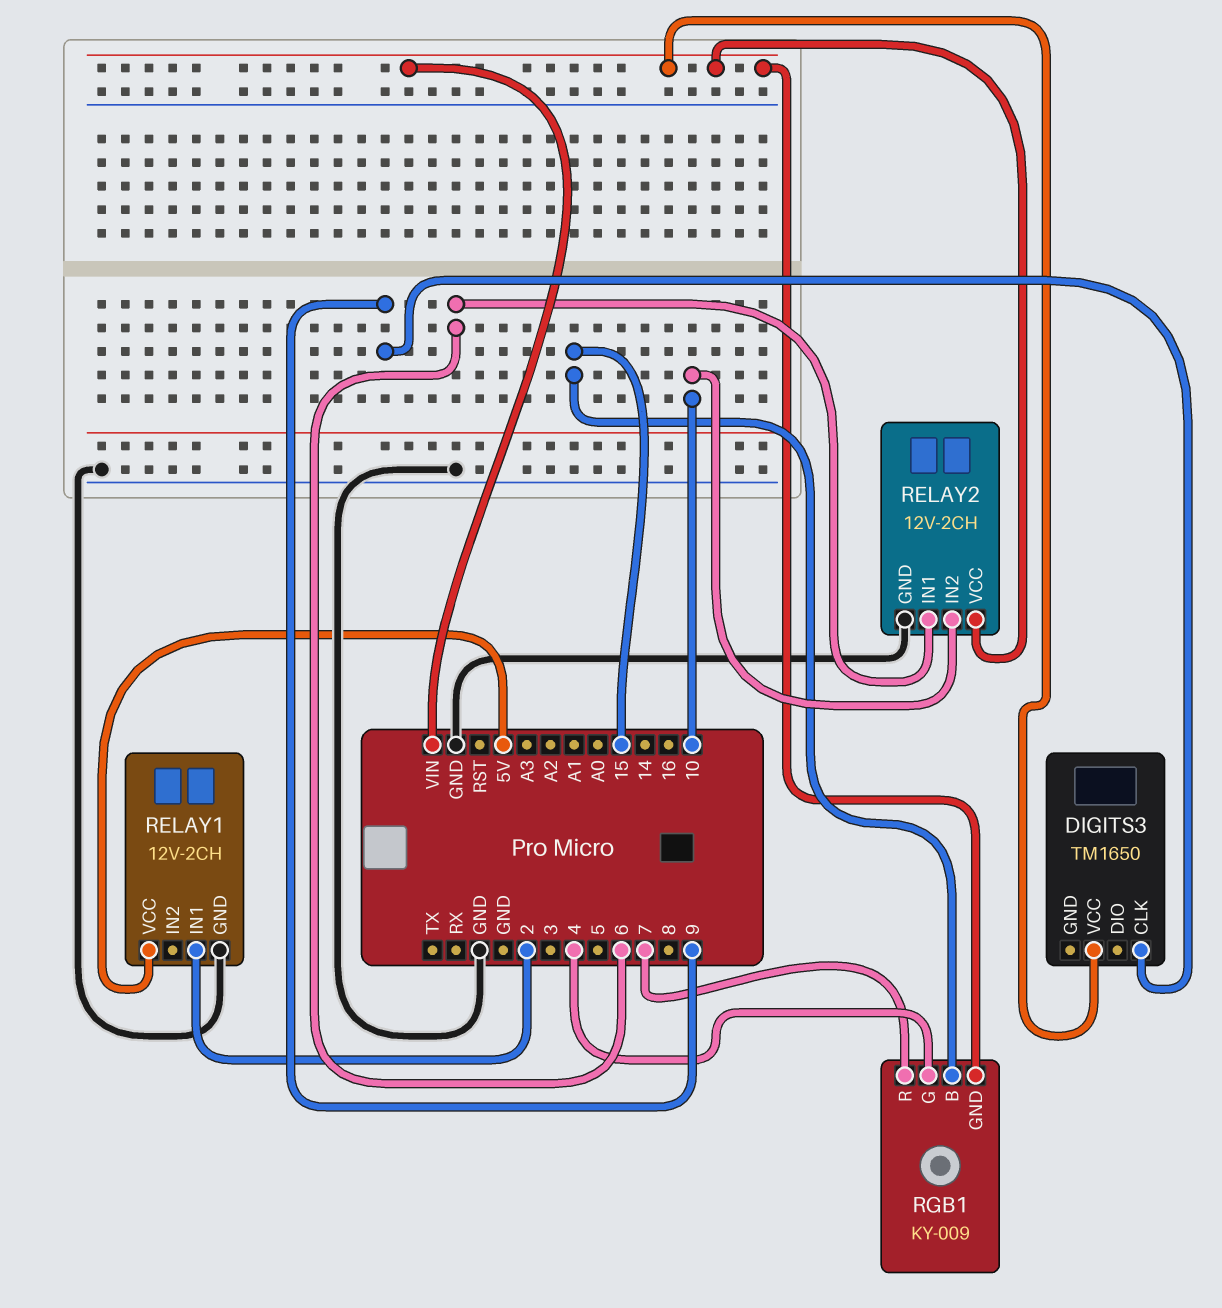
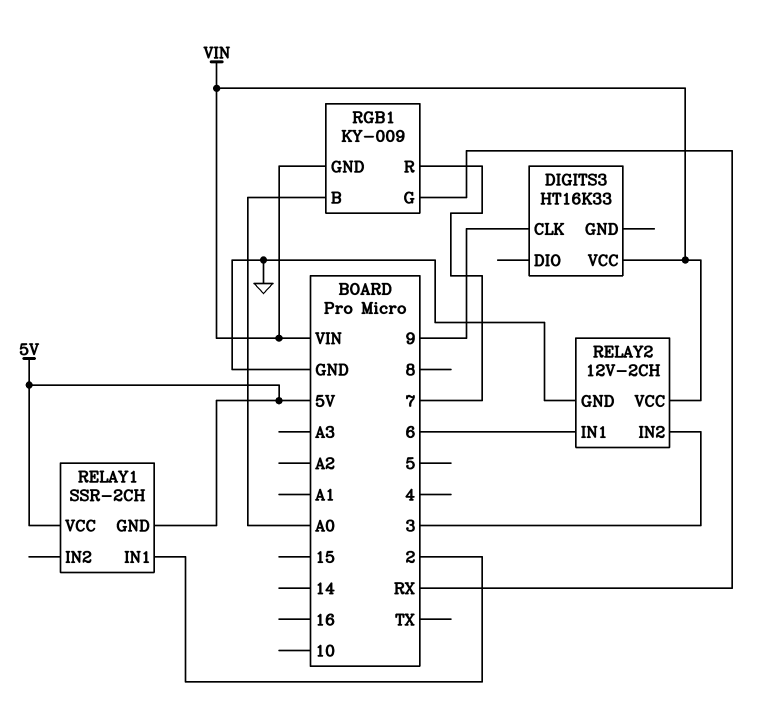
DIGITS3: TM1650 -> HT16K33
RELAY1: 12V-2CH -> SSR-2CH
RELAY1 pin GND: GND -> 5V
RELAY2 pin IN2: 10 -> 3
RGB1 pin B: 15 -> A0
RGB1 pin G: 4 -> RX

